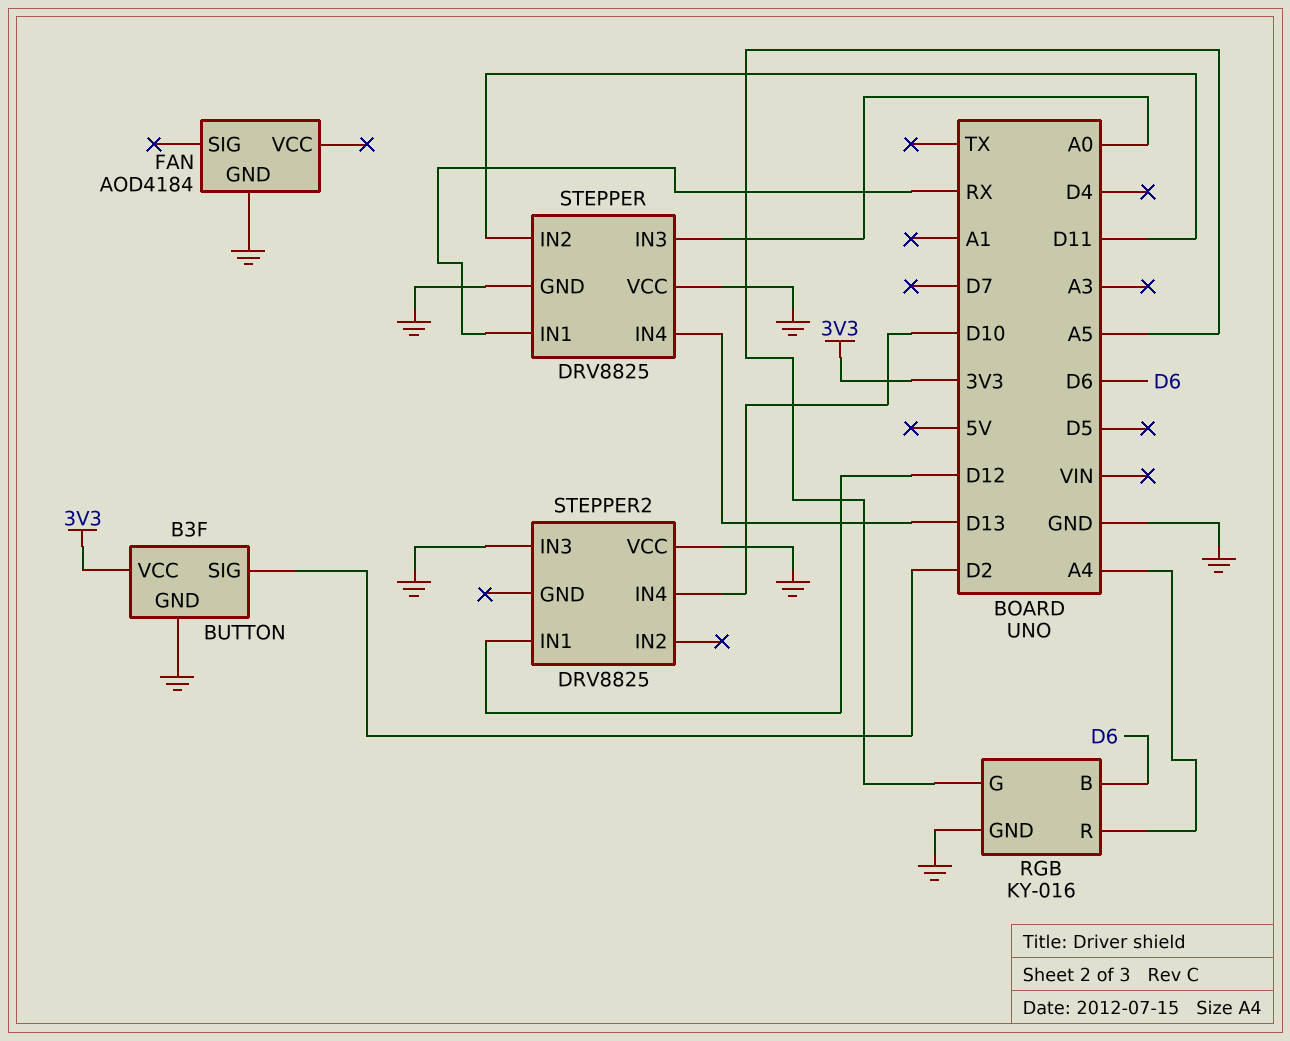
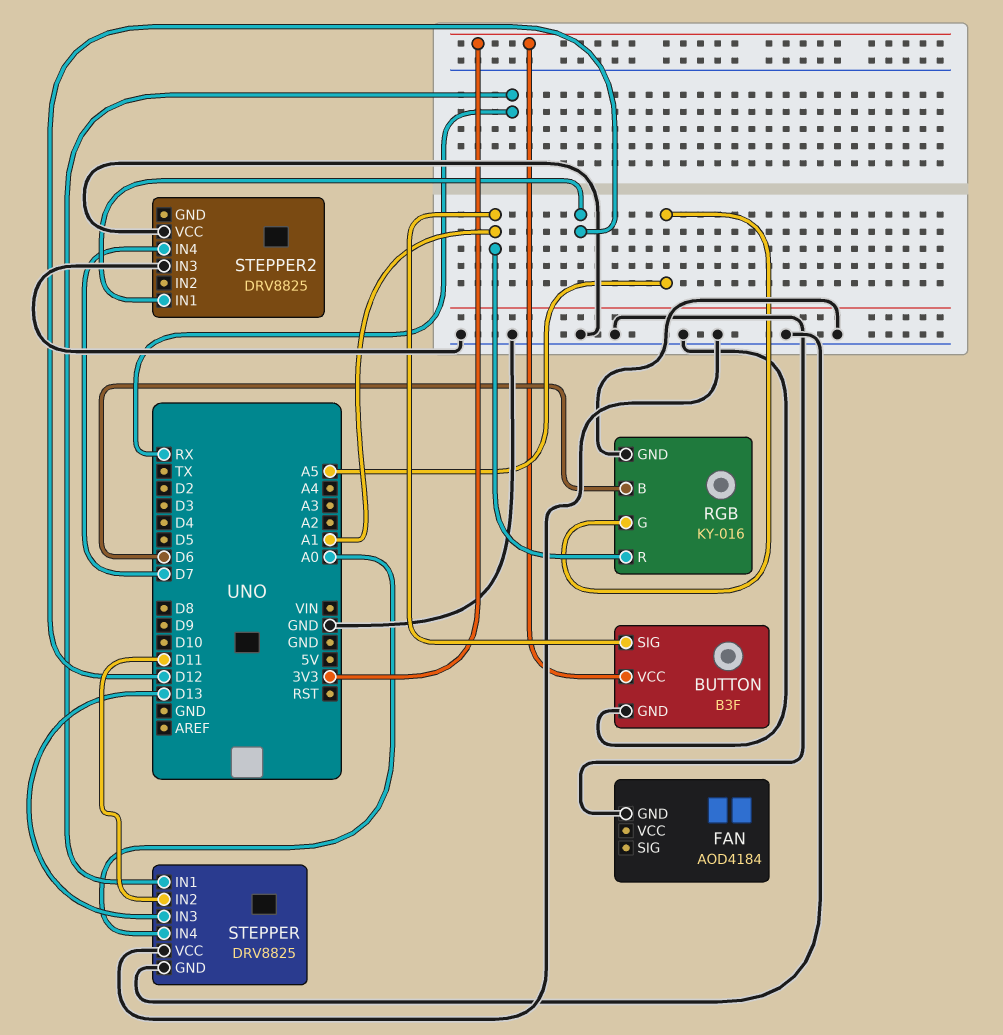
BUTTON pin SIG: D2 -> A1
RGB pin R: A4 -> A1
STEPPER pin IN3: A0 -> D13
STEPPER pin IN4: D13 -> A0
STEPPER2 pin IN4: D10 -> D7

